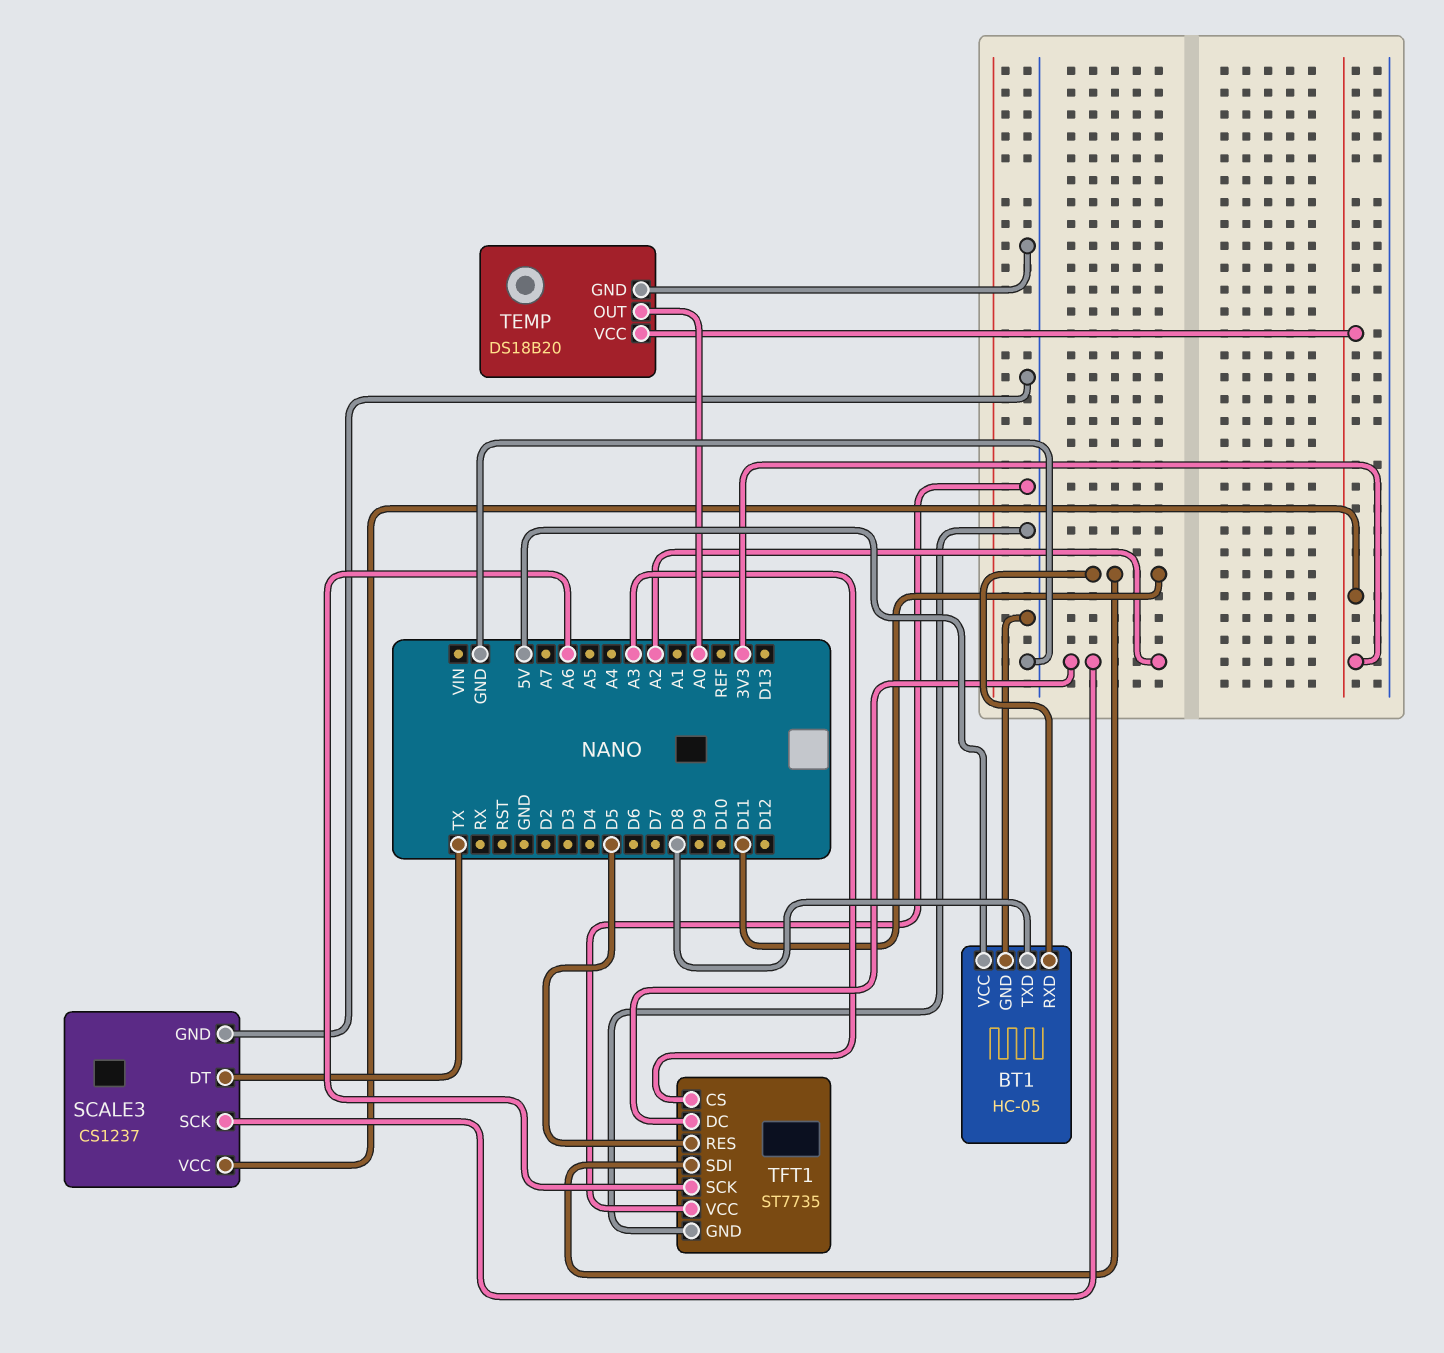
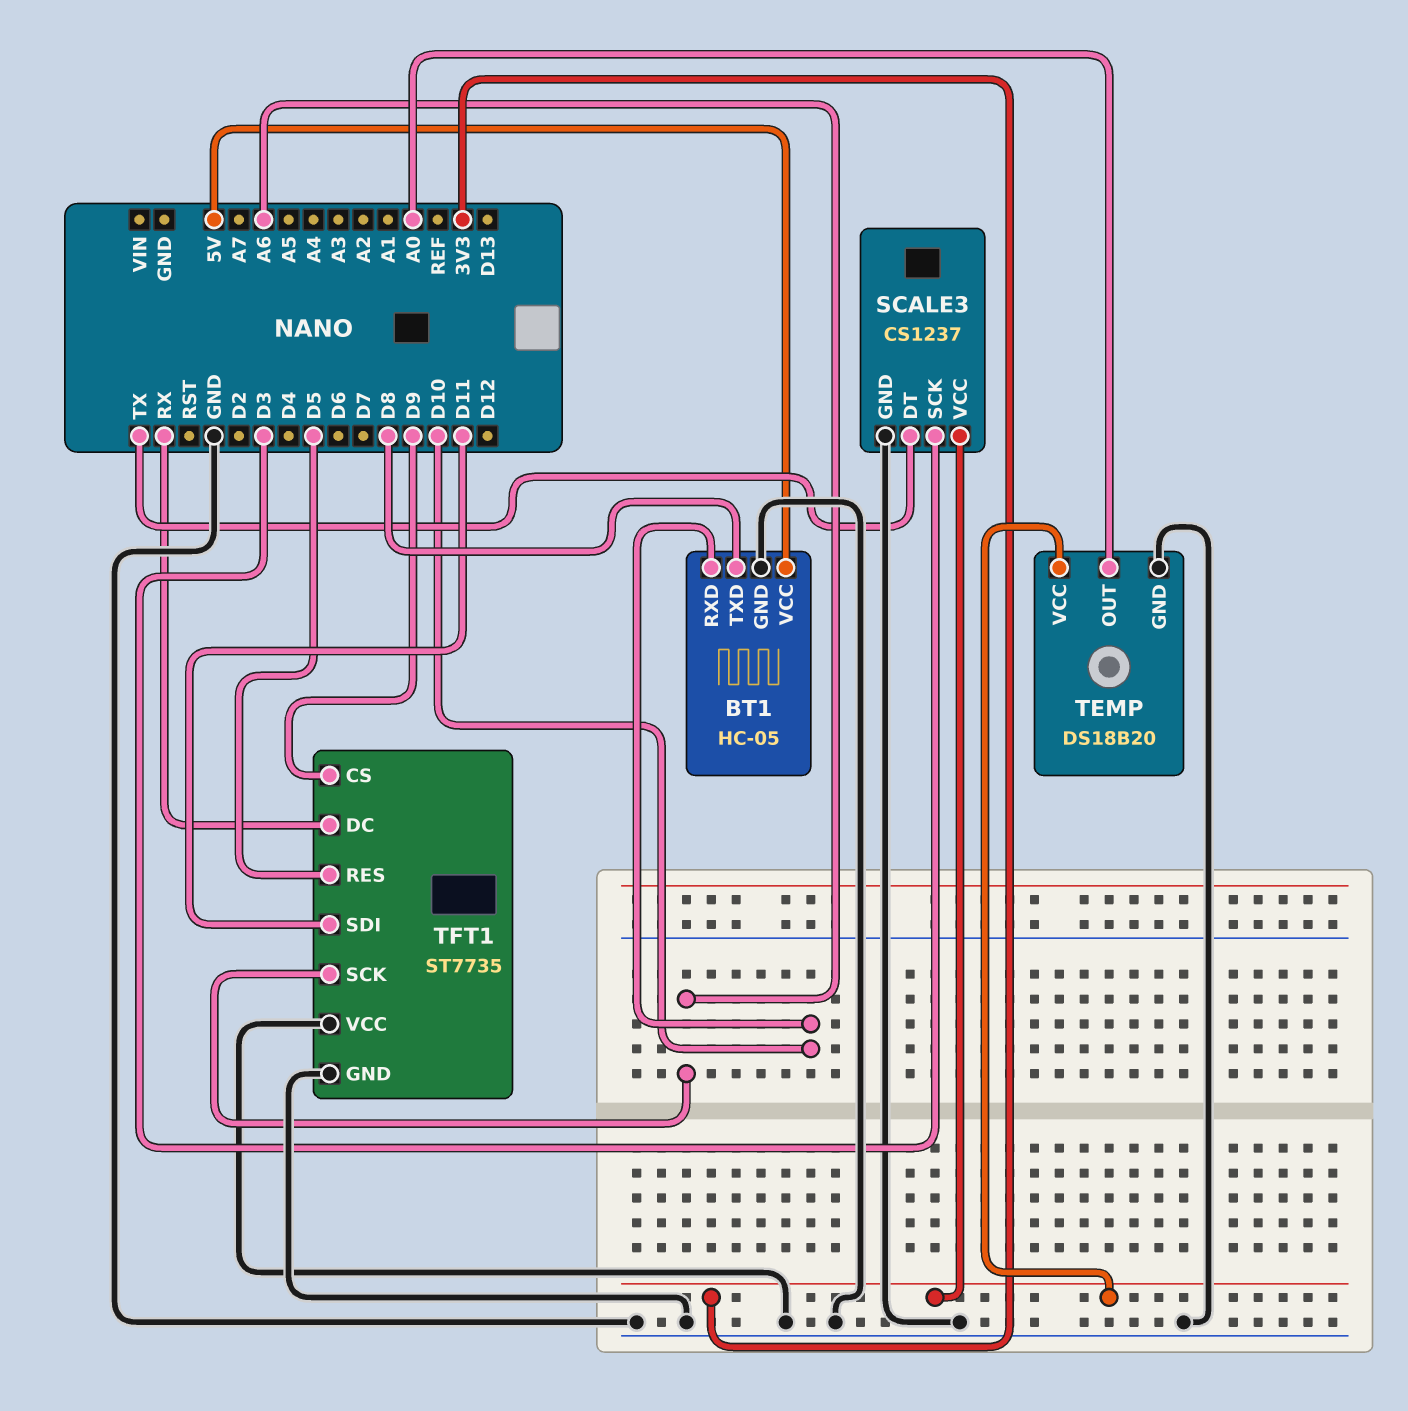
BT1 pin RXD: D11 -> D10
SCALE3 pin SCK: A2 -> D3
TFT1 pin CS: A3 -> D9
TFT1 pin DC: A2 -> RX

